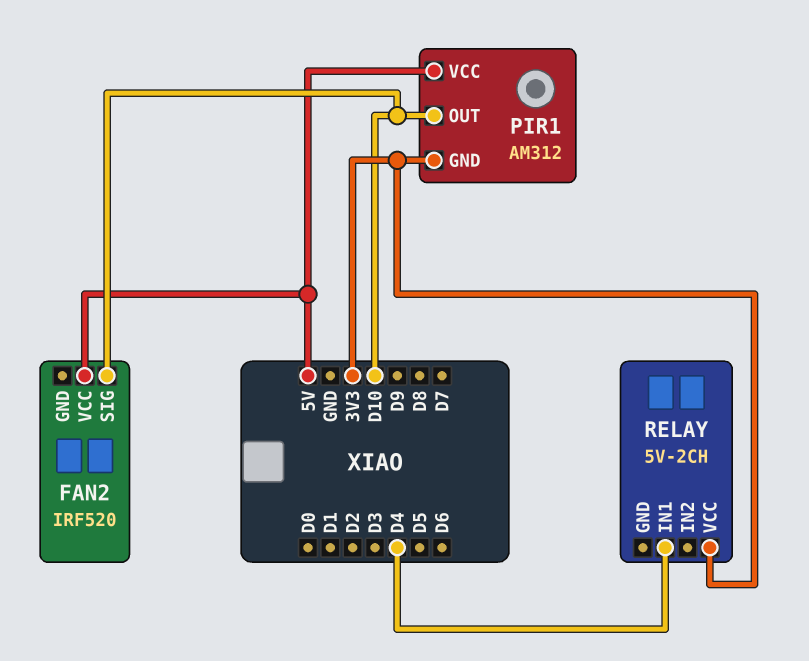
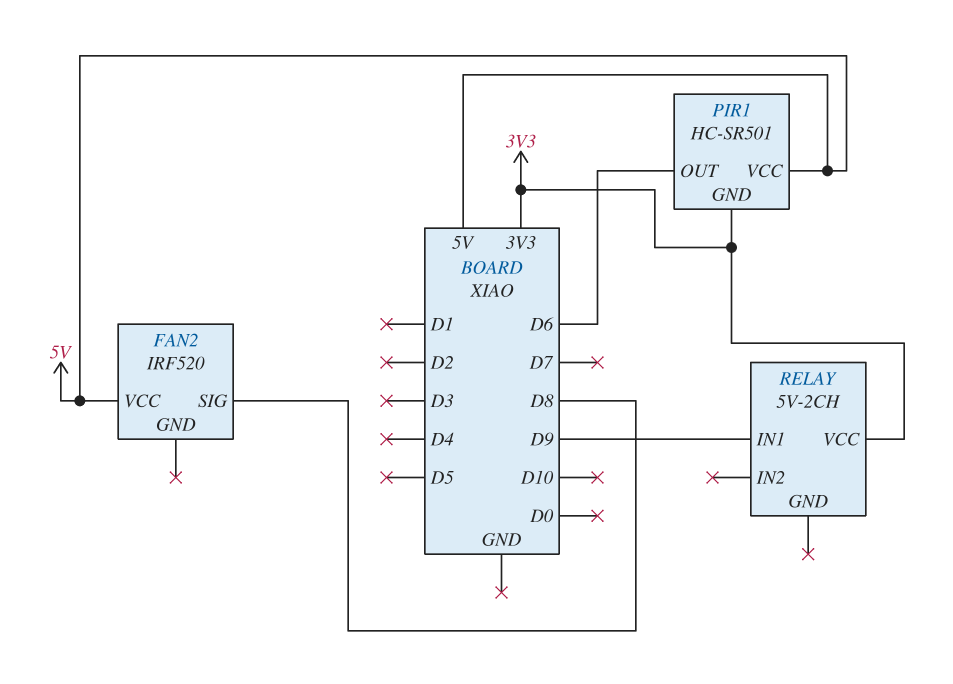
FAN2 pin SIG: D10 -> D8
PIR1: AM312 -> HC-SR501
PIR1 pin OUT: D10 -> D6
RELAY pin IN1: D4 -> D9

